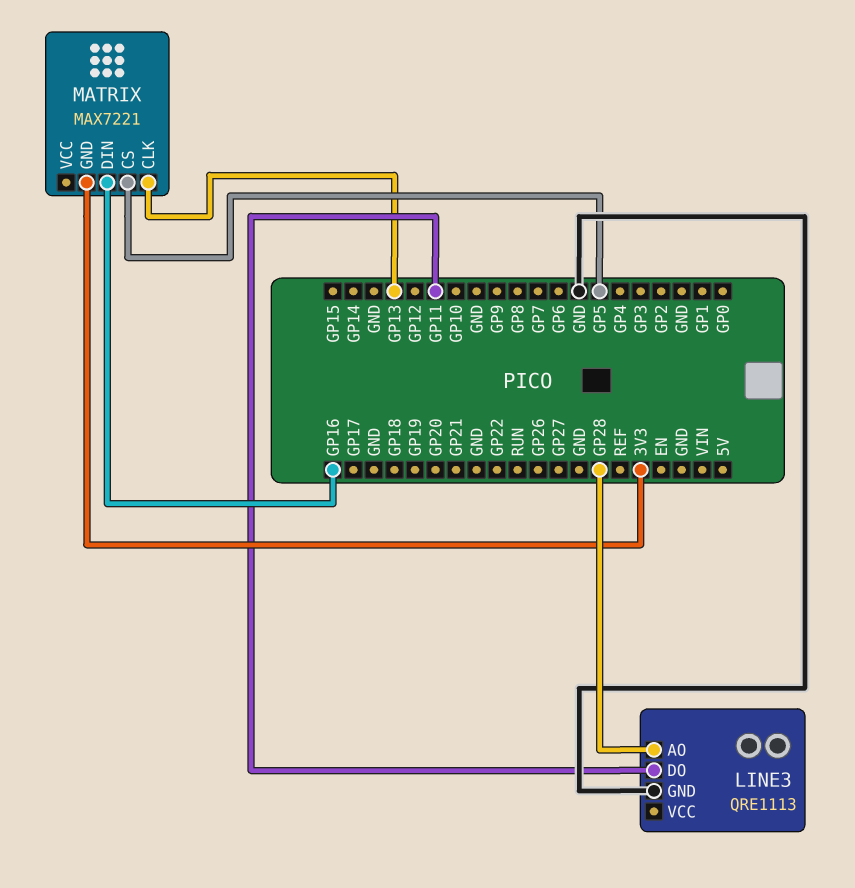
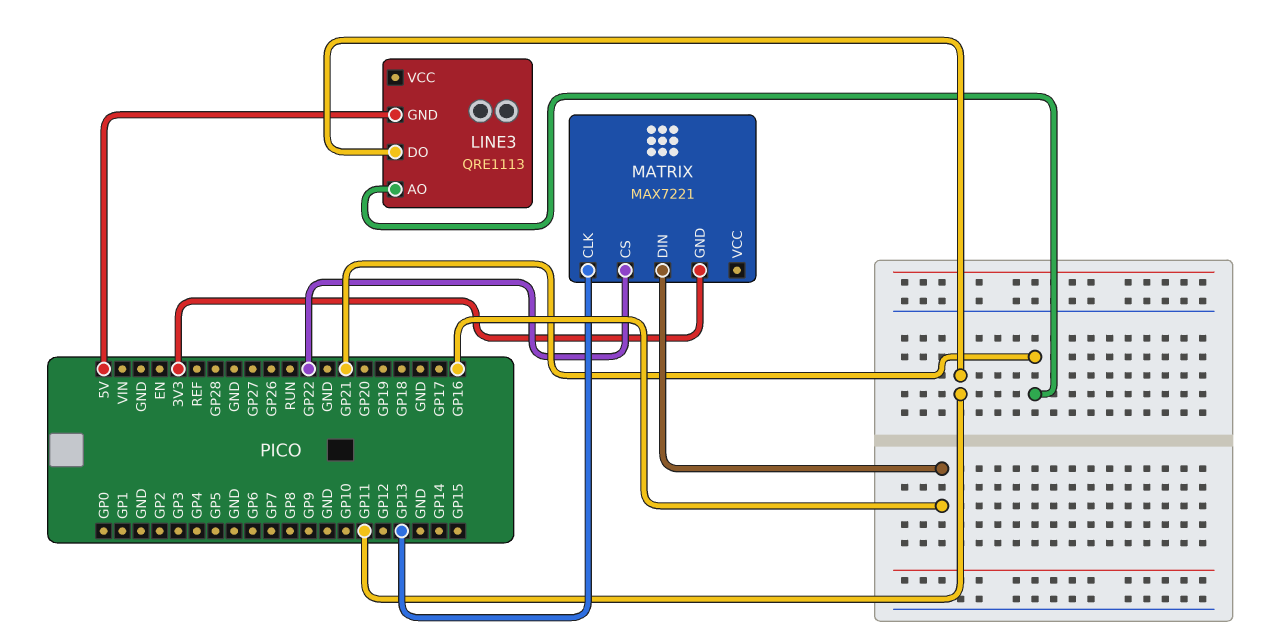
LINE3 pin AO: GP28 -> GP21
LINE3 pin GND: GND -> 5V
MATRIX pin CS: GP5 -> GP22

